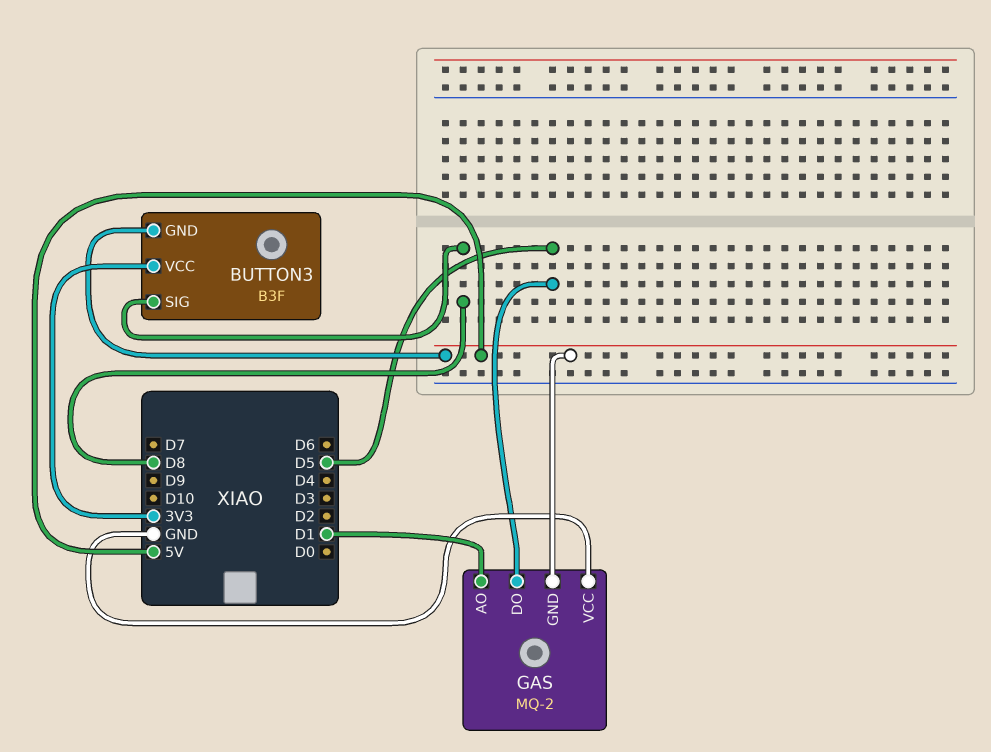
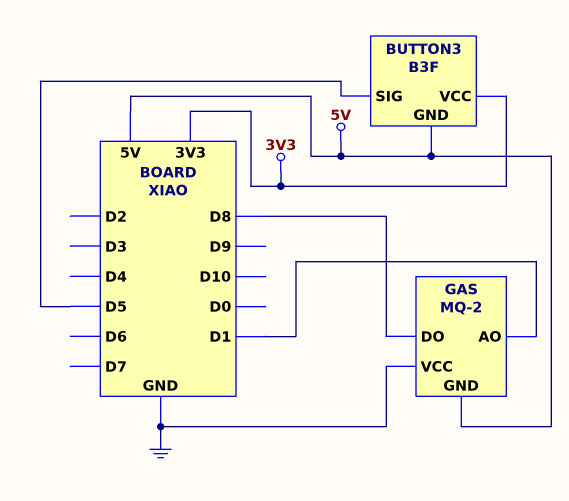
BUTTON3 pin SIG: D8 -> D5
GAS pin DO: D5 -> D8

